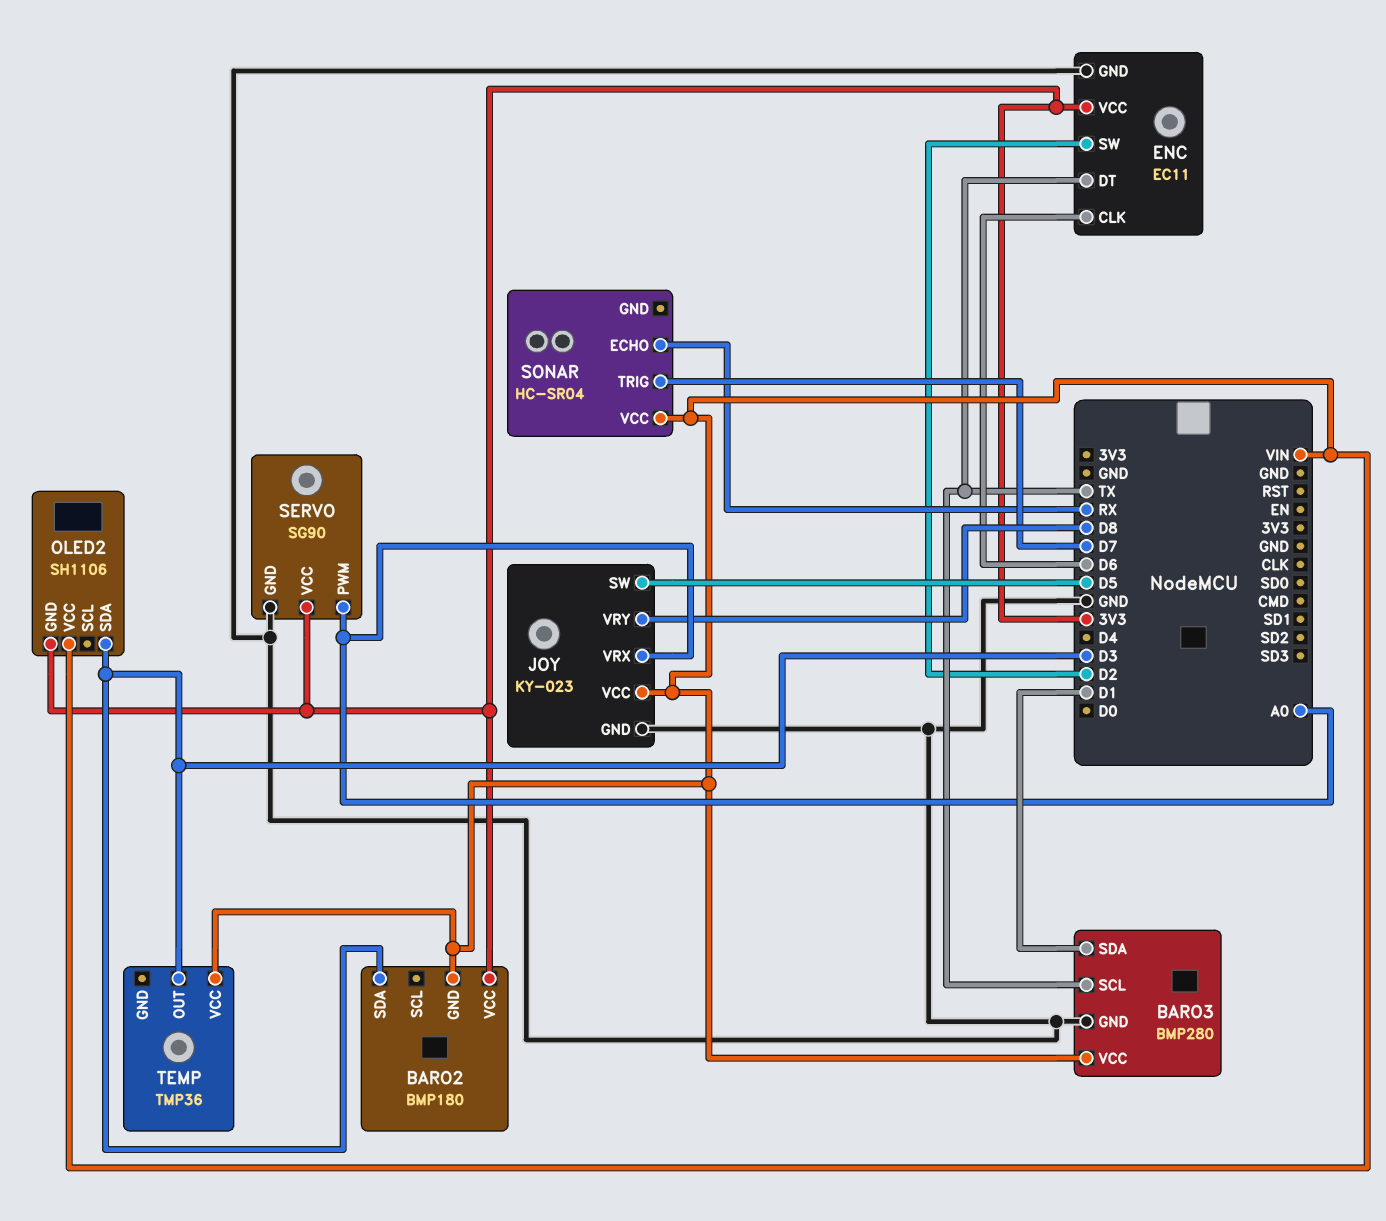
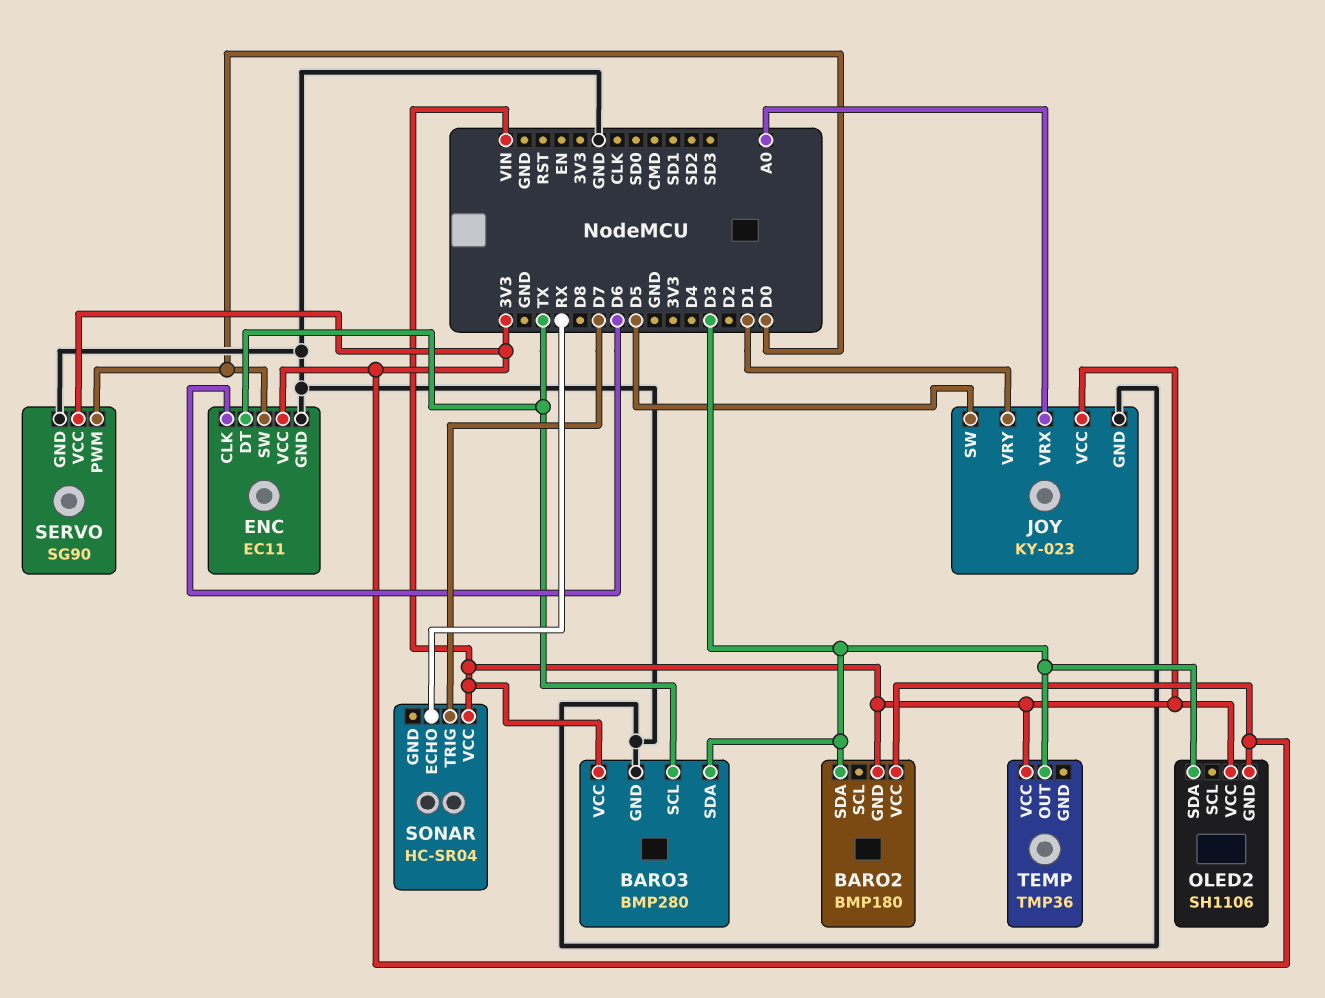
BARO3 pin SDA: D1 -> D3
ENC pin SW: D2 -> D0
JOY pin VRY: D8 -> D1
SERVO pin PWM: A0 -> D0

